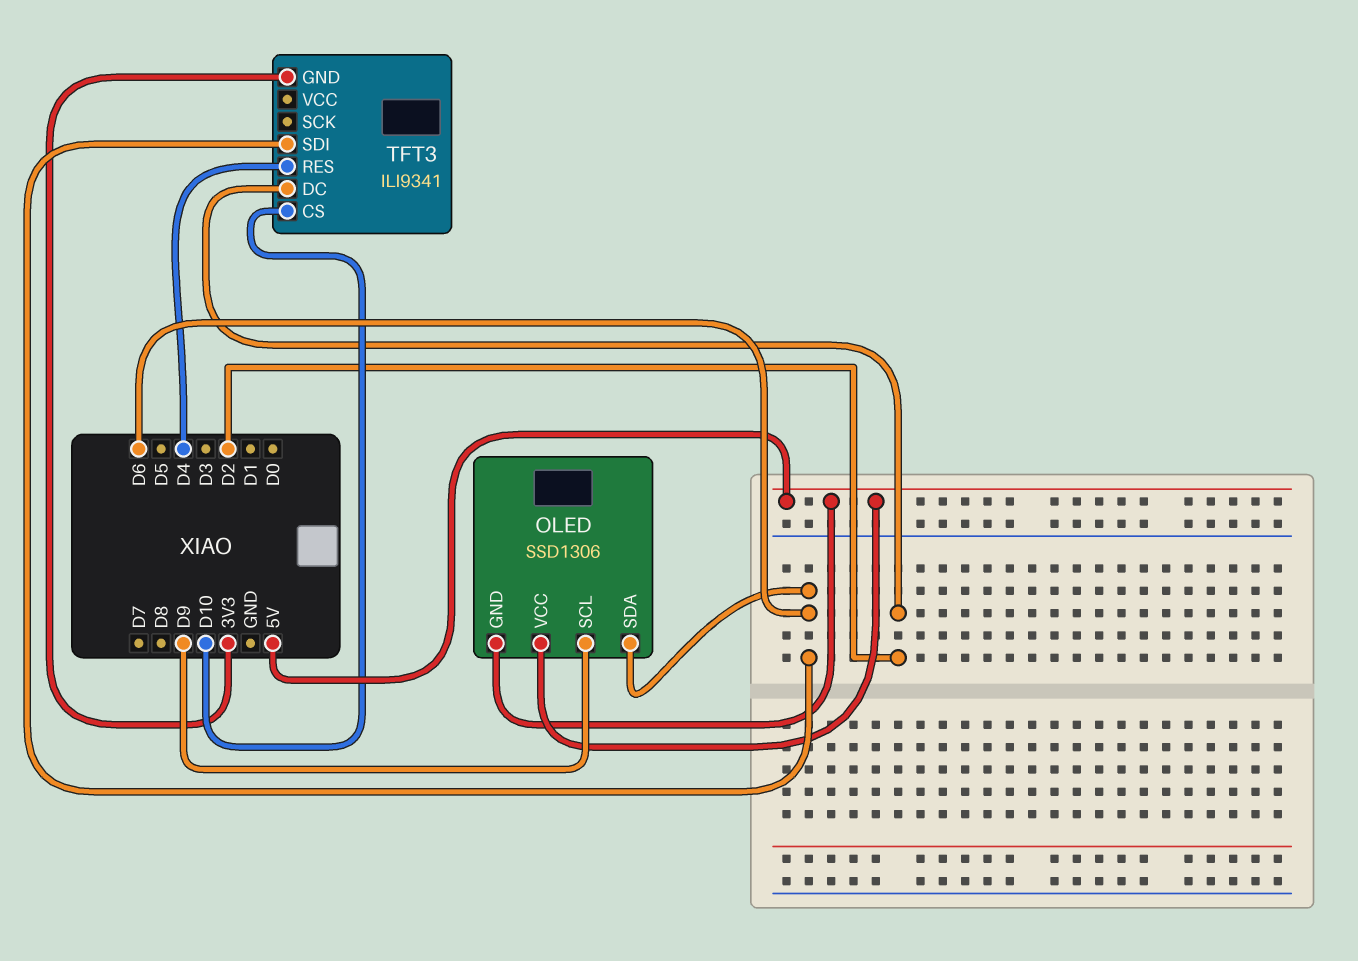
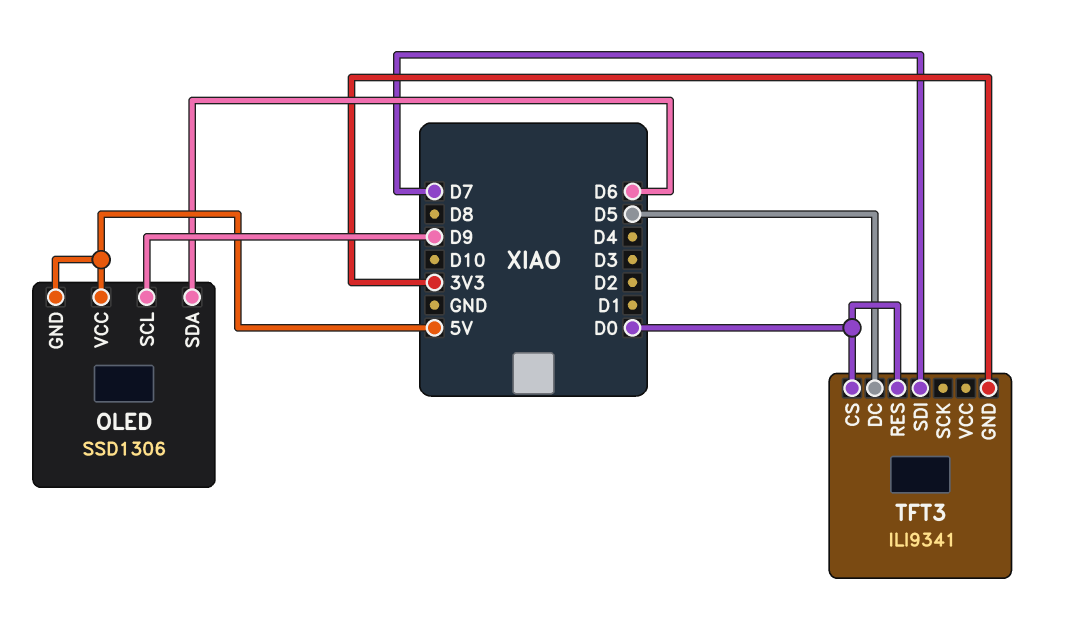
TFT3 pin CS: D10 -> D0
TFT3 pin DC: D2 -> D5
TFT3 pin RES: D4 -> D0
TFT3 pin SDI: D6 -> D7

